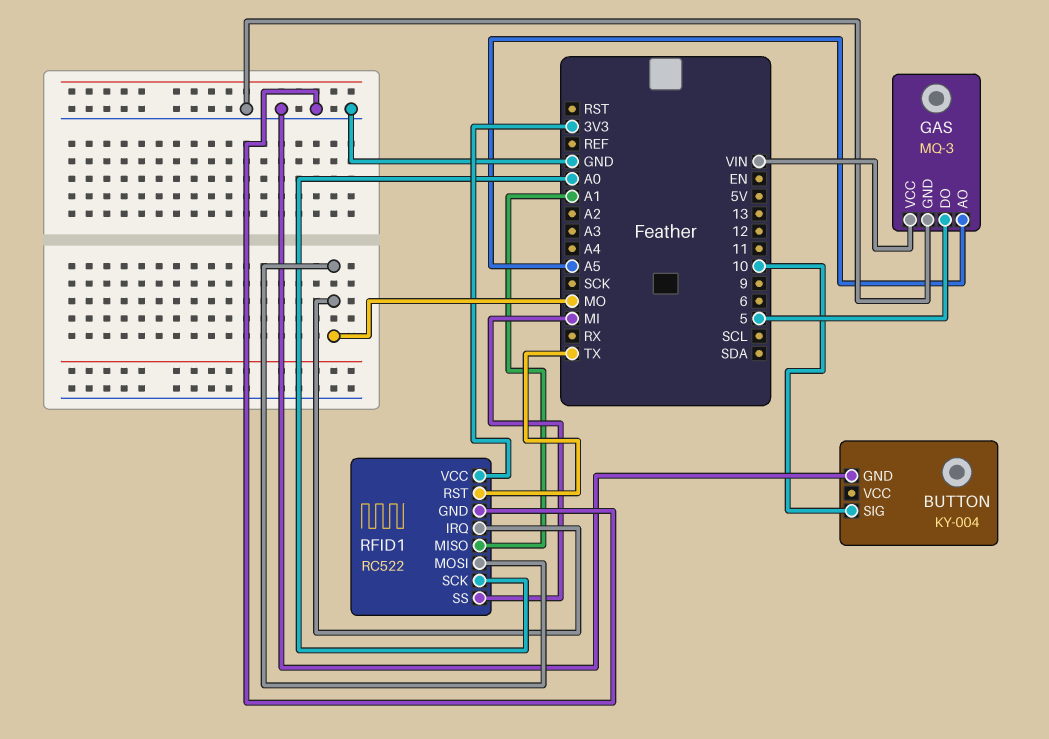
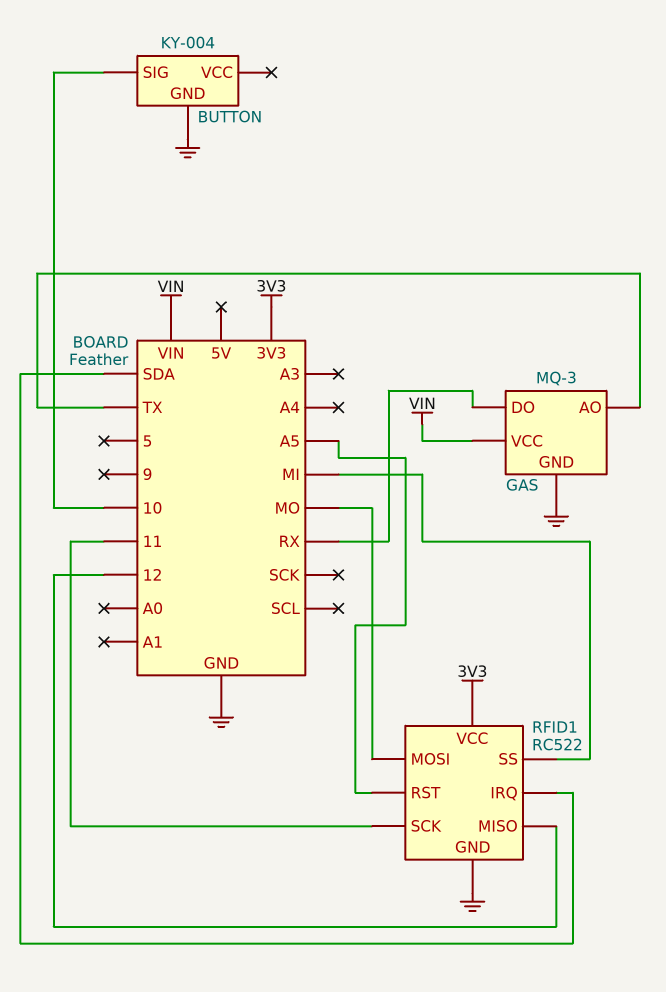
GAS pin AO: A5 -> TX
GAS pin DO: 5 -> RX
RFID1 pin IRQ: MO -> SDA
RFID1 pin MISO: A1 -> 12
RFID1 pin RST: TX -> A5
RFID1 pin SCK: A0 -> 11

